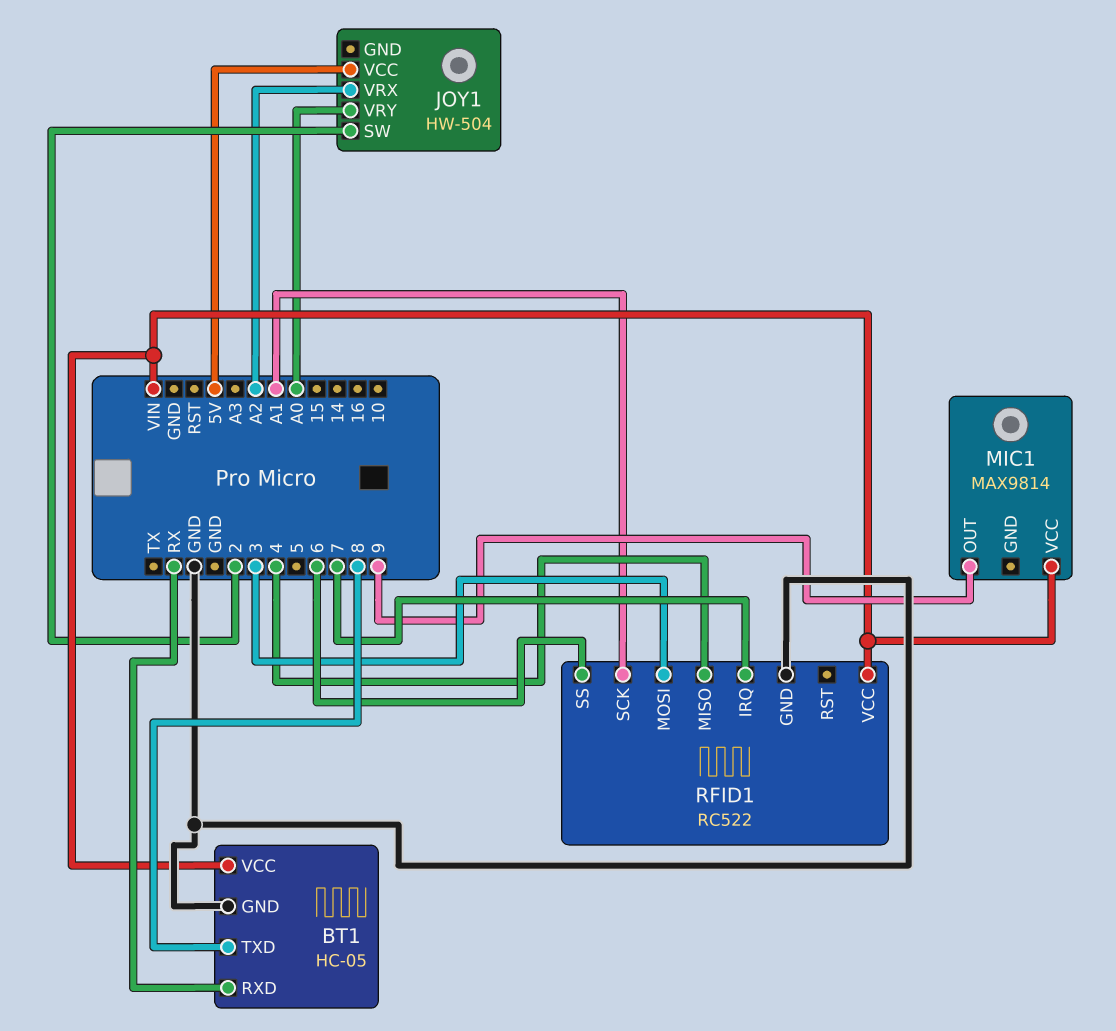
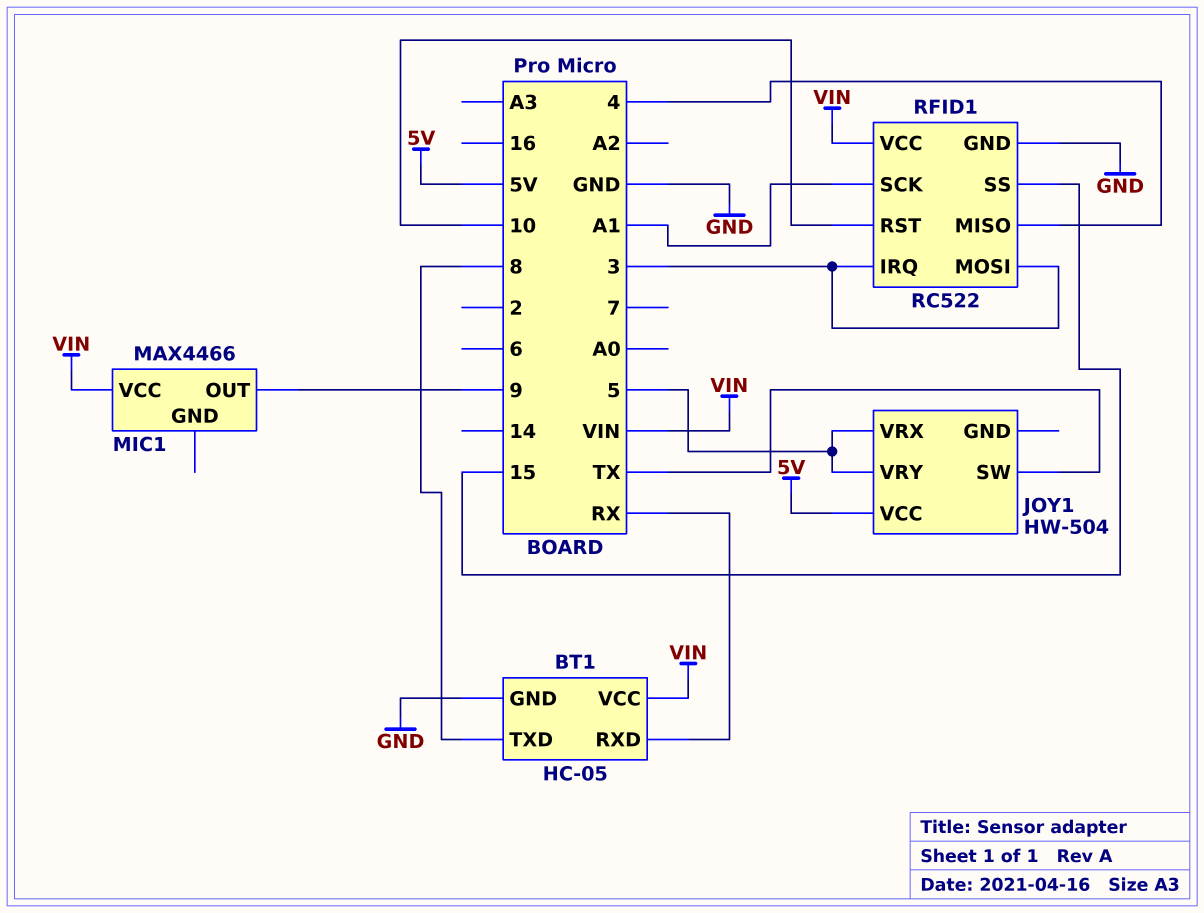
JOY1 pin SW: 2 -> TX
JOY1 pin VRX: A2 -> 5
JOY1 pin VRY: A0 -> 5
MIC1: MAX9814 -> MAX4466
RFID1 pin IRQ: 7 -> 3
RFID1 pin RST: none -> 10
RFID1 pin SS: 6 -> 15

